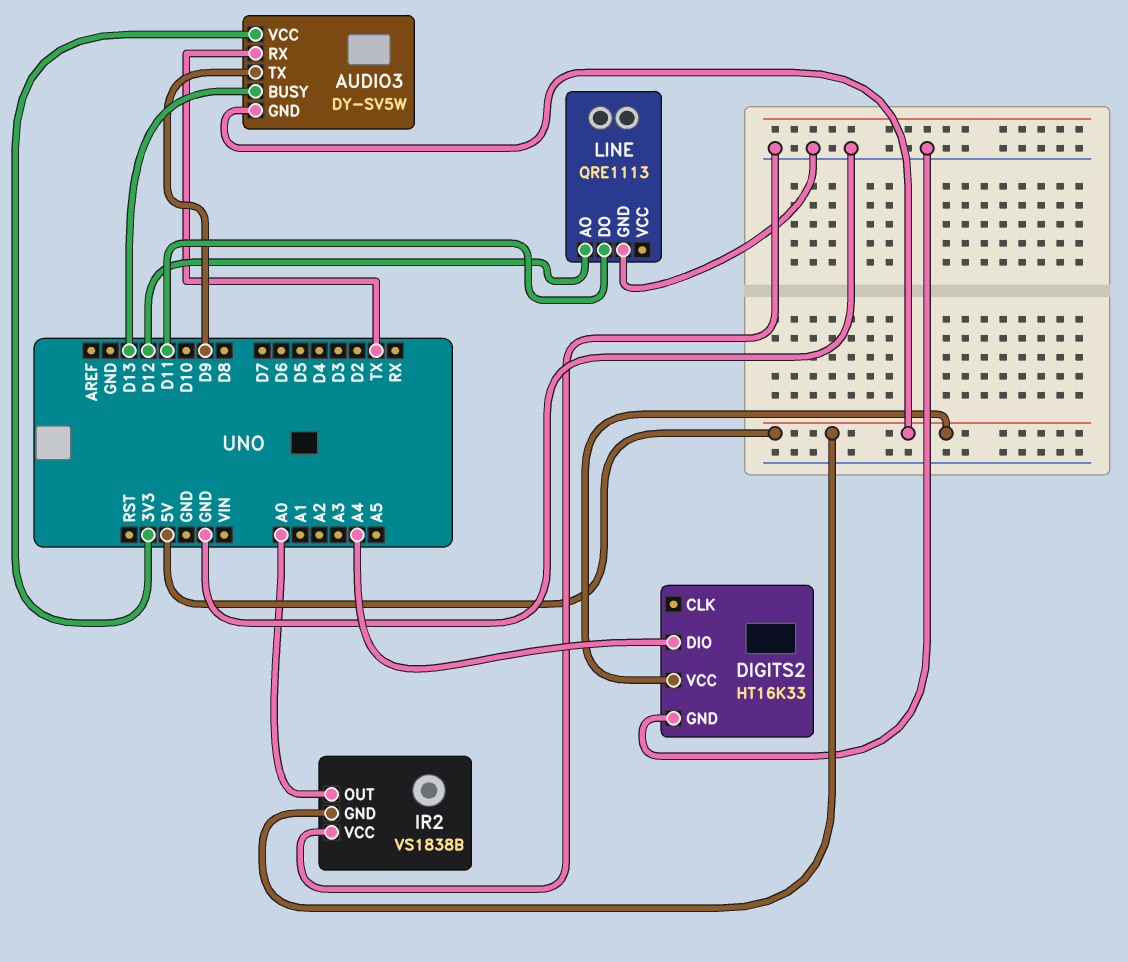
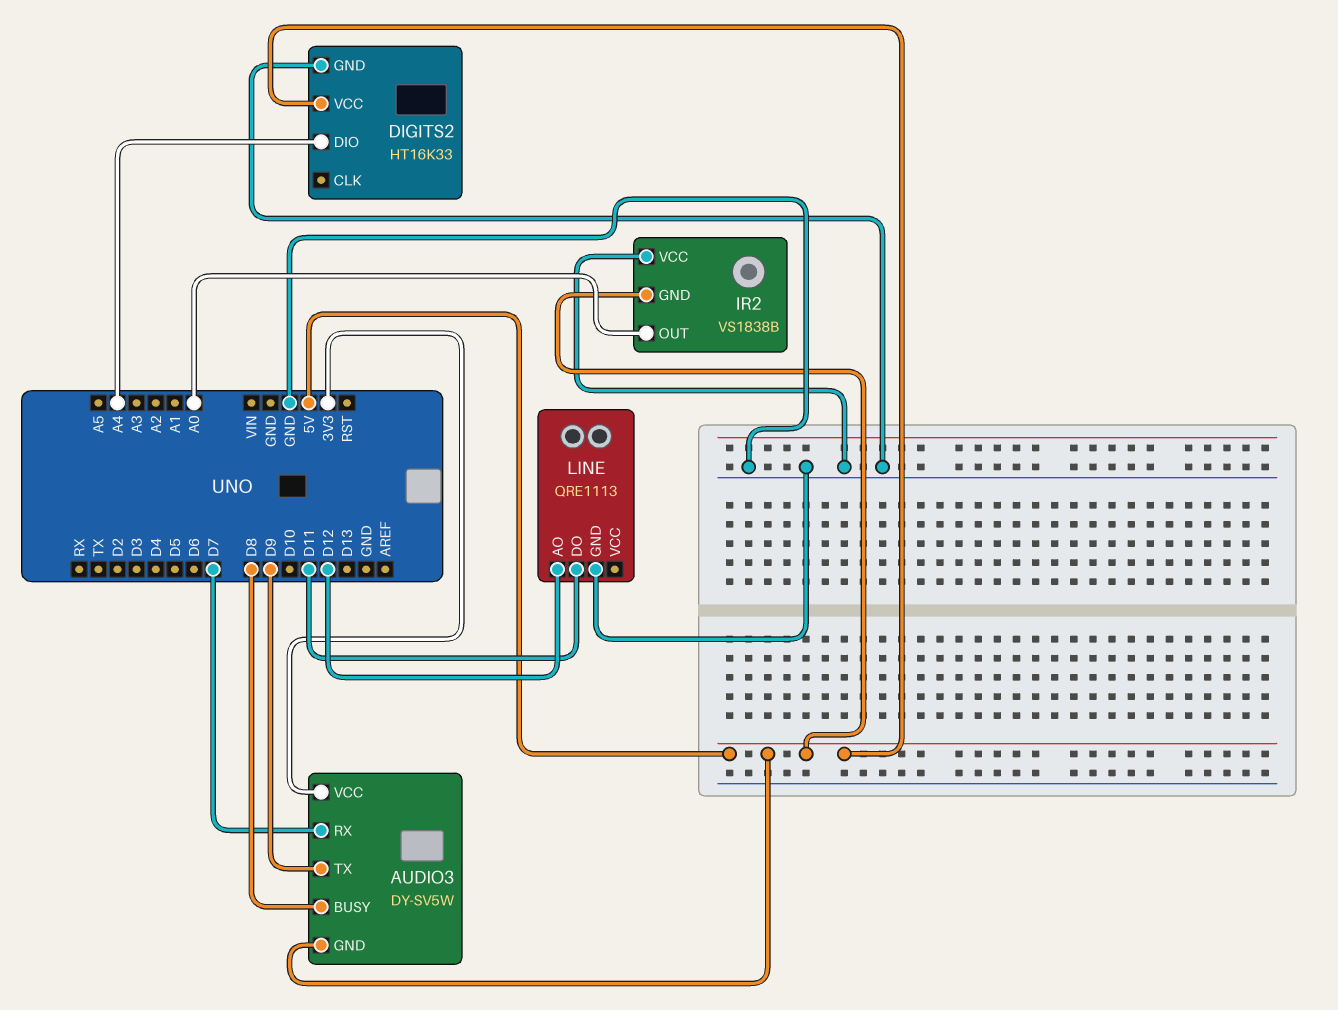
AUDIO3 pin BUSY: D13 -> D8
AUDIO3 pin RX: TX -> D7

